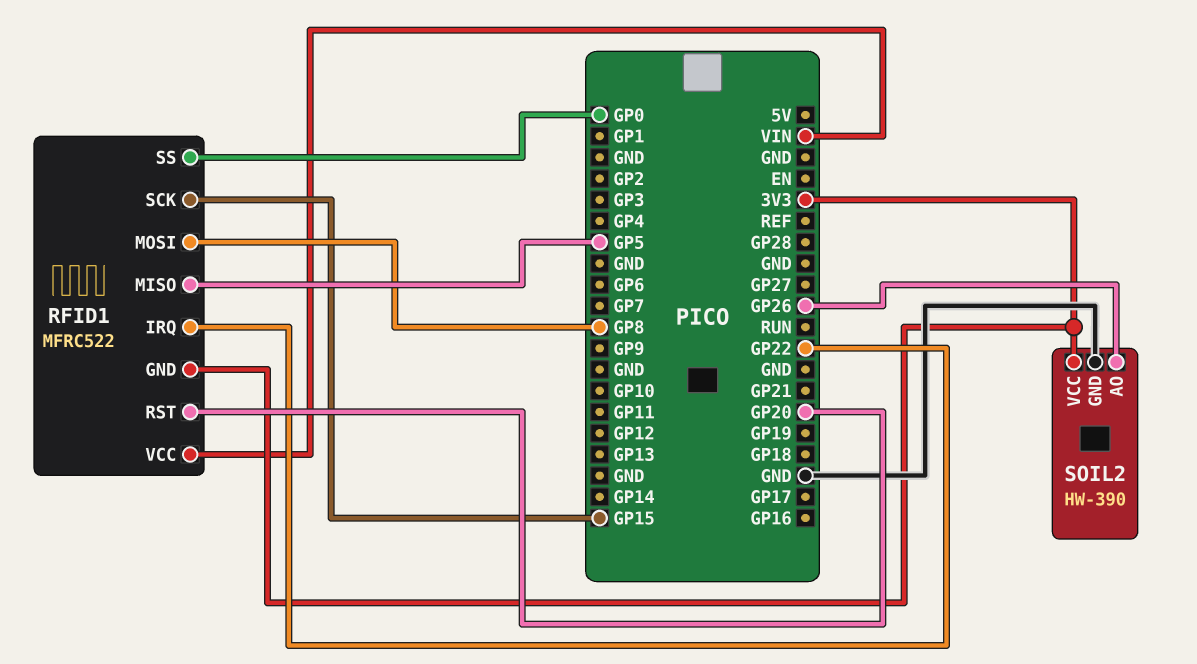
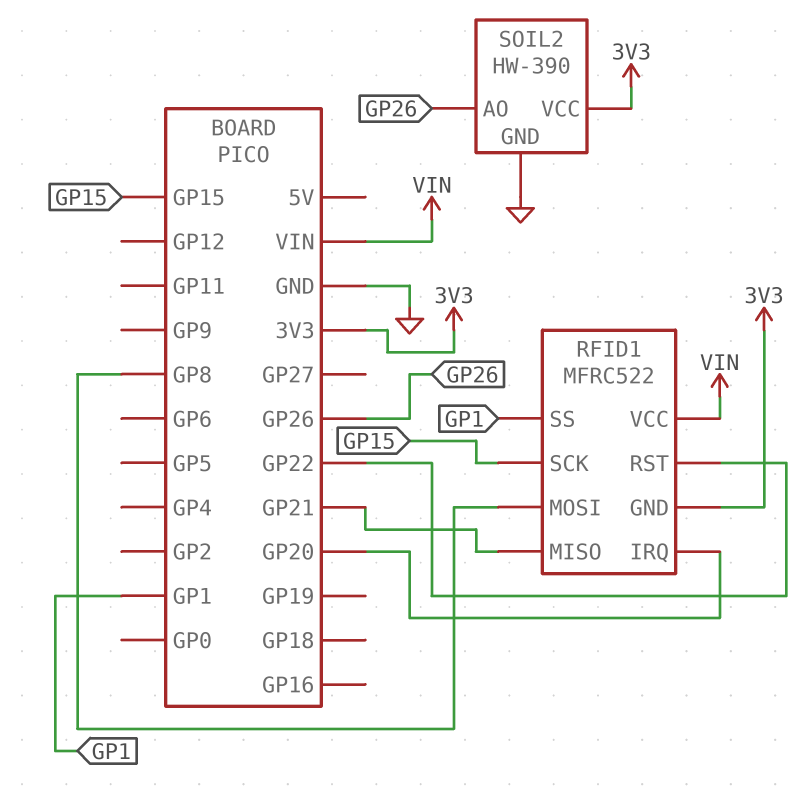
RFID1 pin IRQ: GP22 -> GP20
RFID1 pin MISO: GP5 -> GP21
RFID1 pin RST: GP20 -> GP22
RFID1 pin SS: GP0 -> GP1

